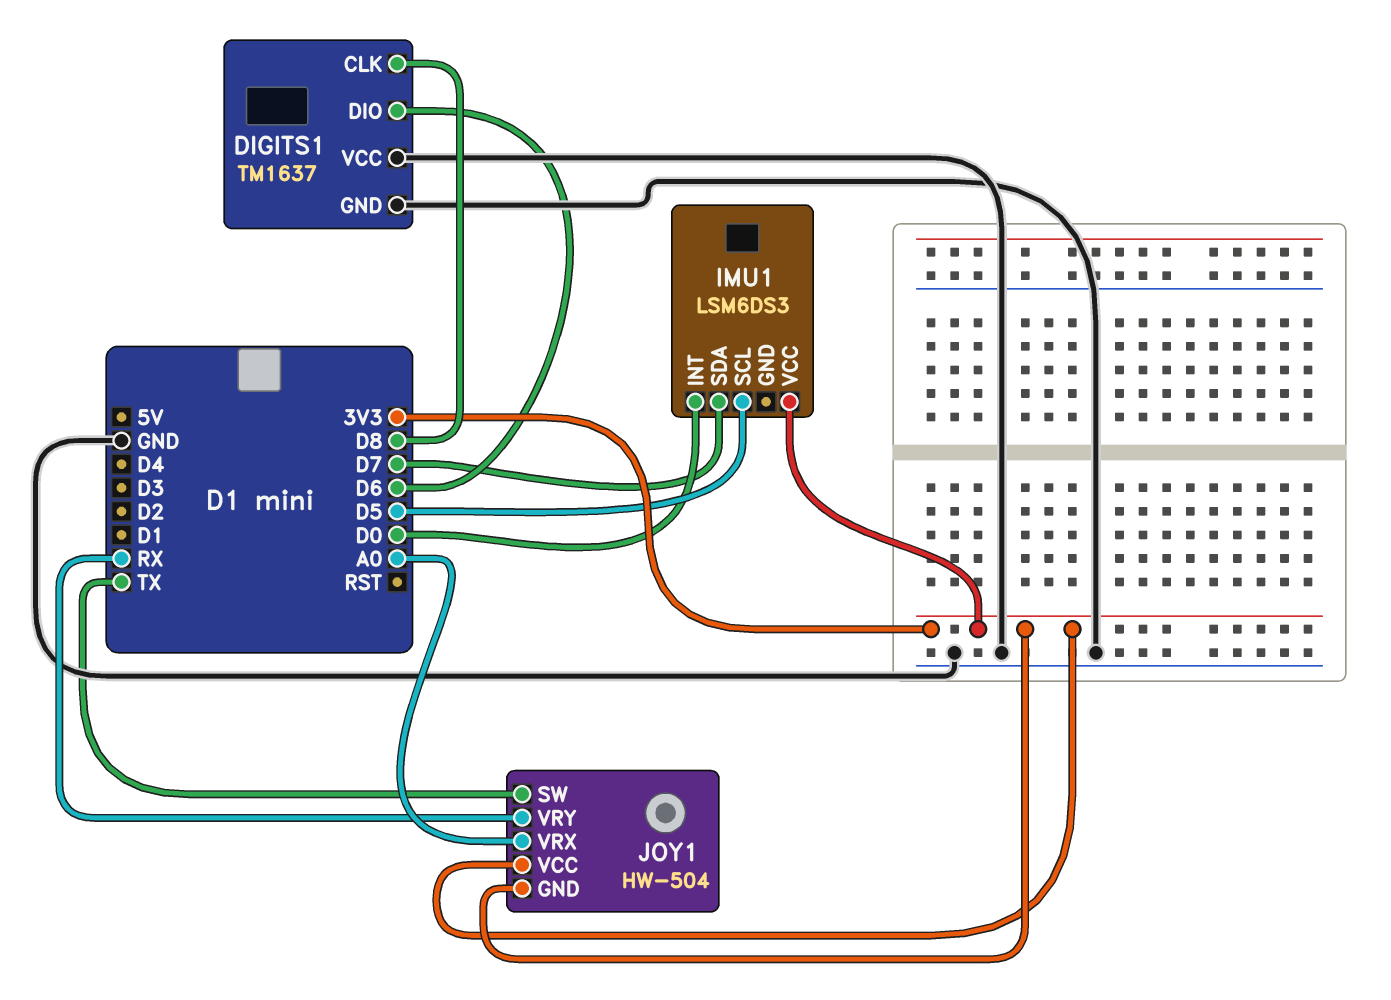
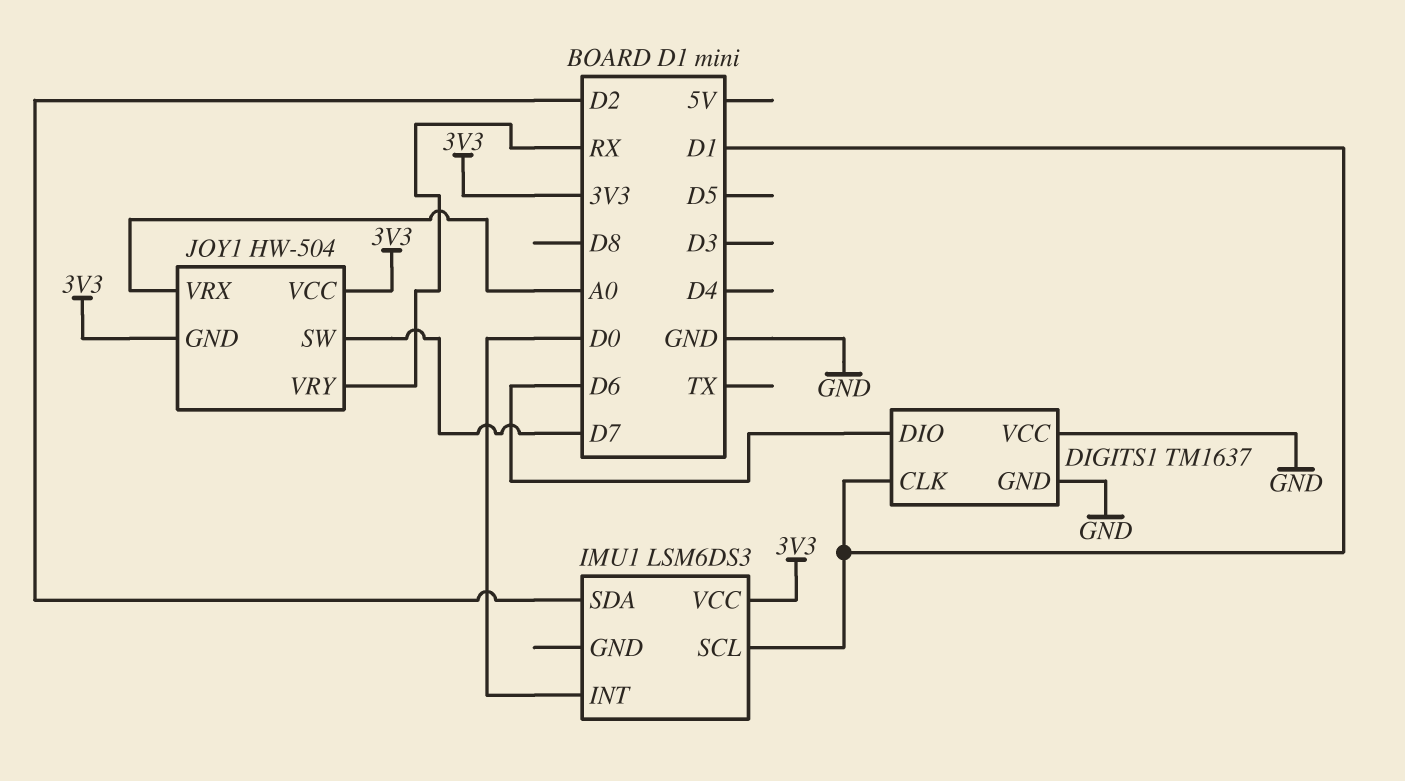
DIGITS1 pin CLK: D8 -> D1
IMU1 pin SCL: D5 -> D1
IMU1 pin SDA: D7 -> D2
JOY1 pin SW: TX -> D7

